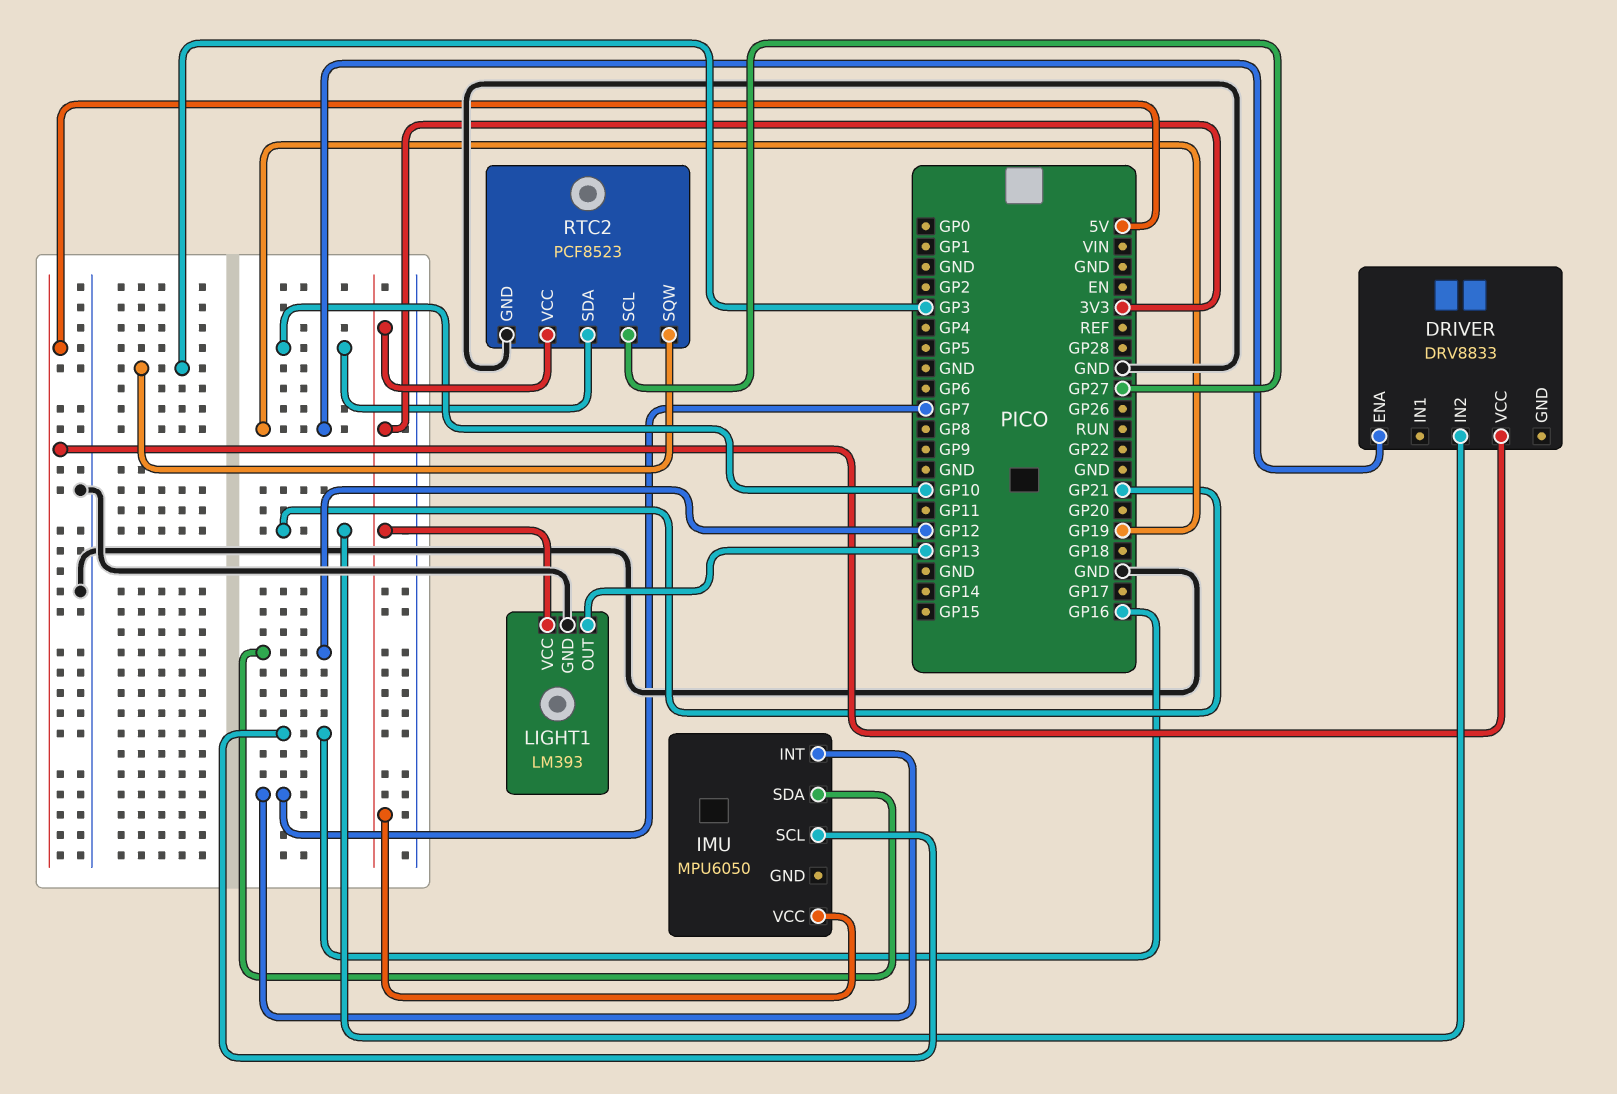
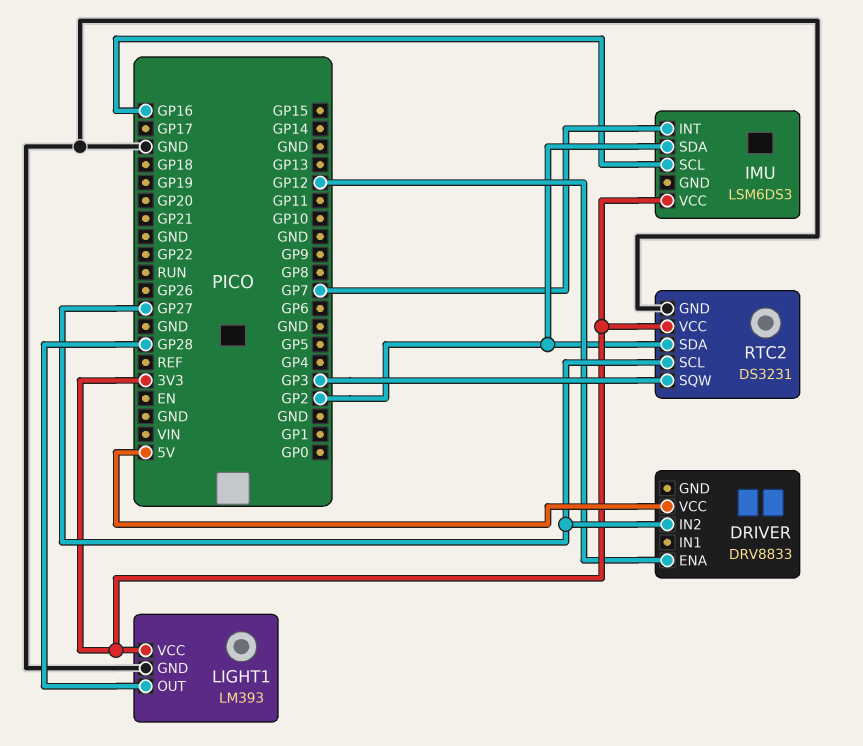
DRIVER pin ENA: GP19 -> GP12
DRIVER pin IN2: GP21 -> GP27
IMU: MPU6050 -> LSM6DS3
IMU pin SDA: GP12 -> GP2
LIGHT1 pin OUT: GP13 -> GP28
RTC2: PCF8523 -> DS3231
RTC2 pin SDA: GP10 -> GP2

